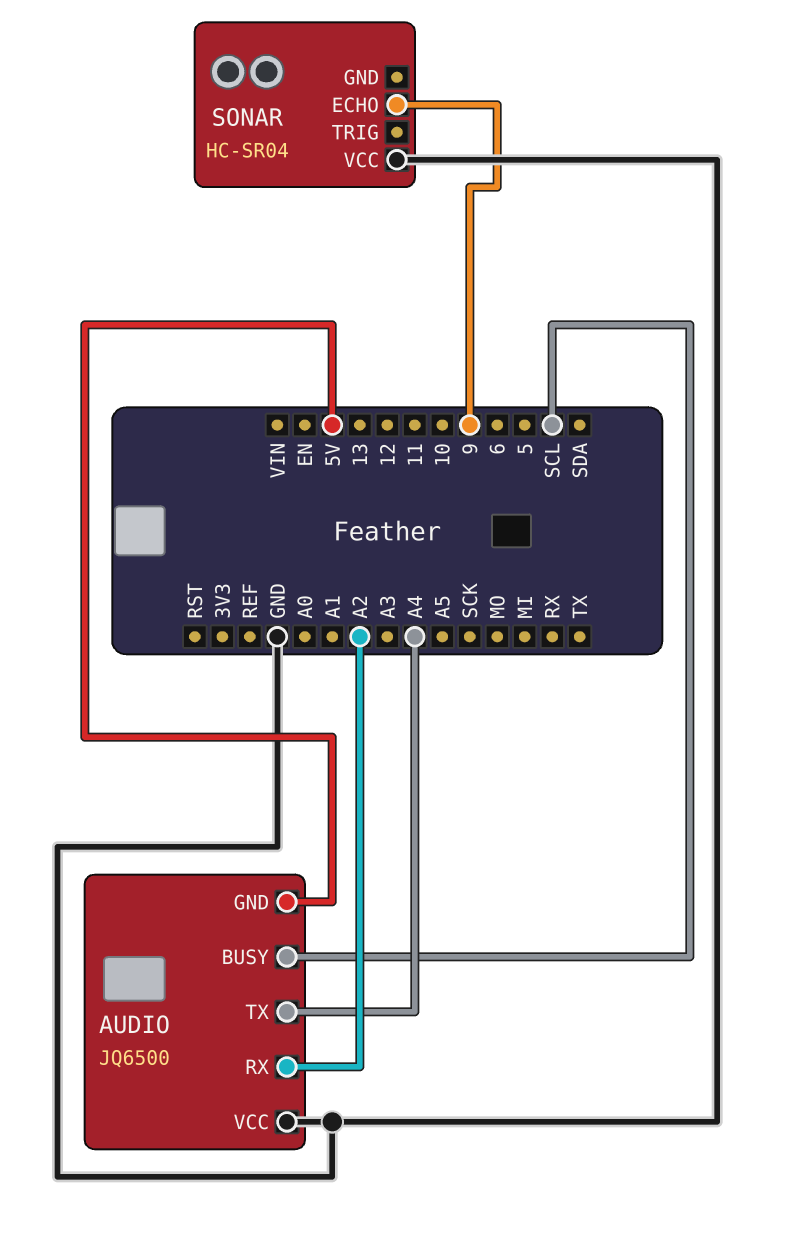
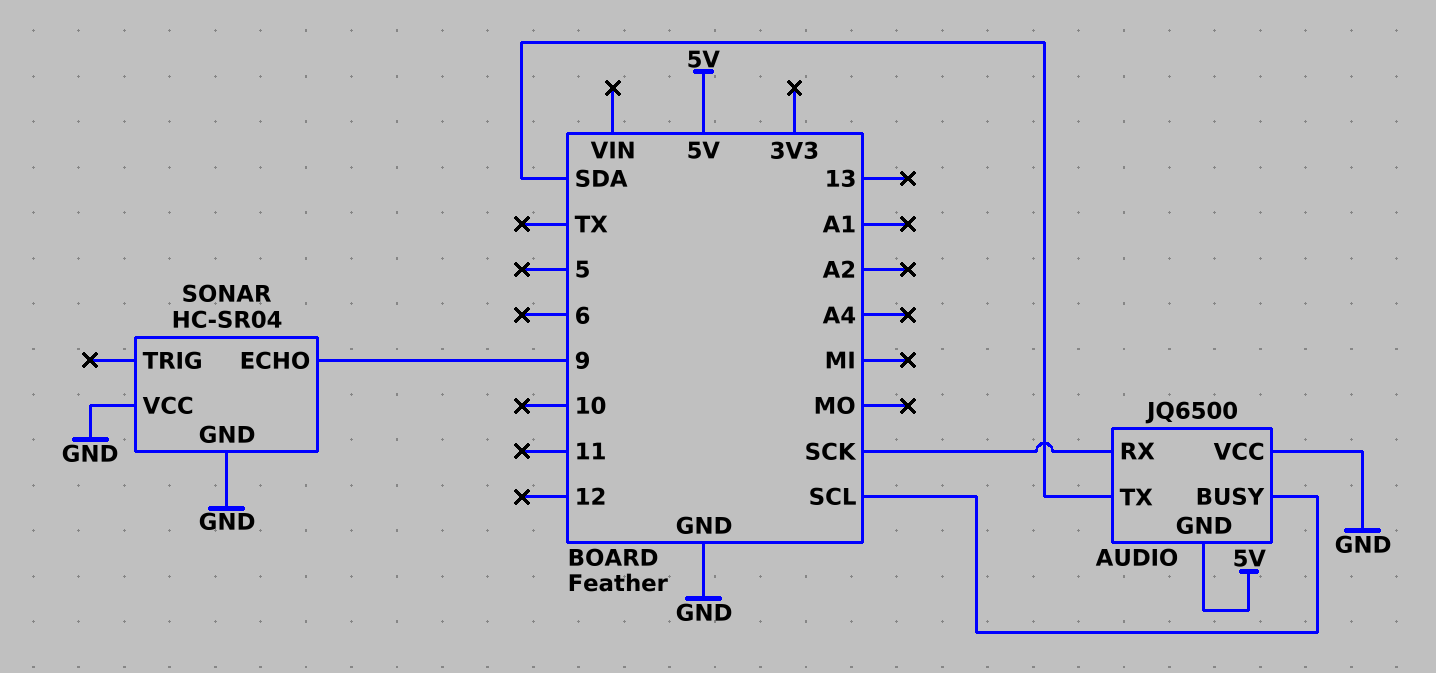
AUDIO pin RX: A2 -> SCK
AUDIO pin TX: A4 -> SDA
SONAR pin GND: none -> GND

